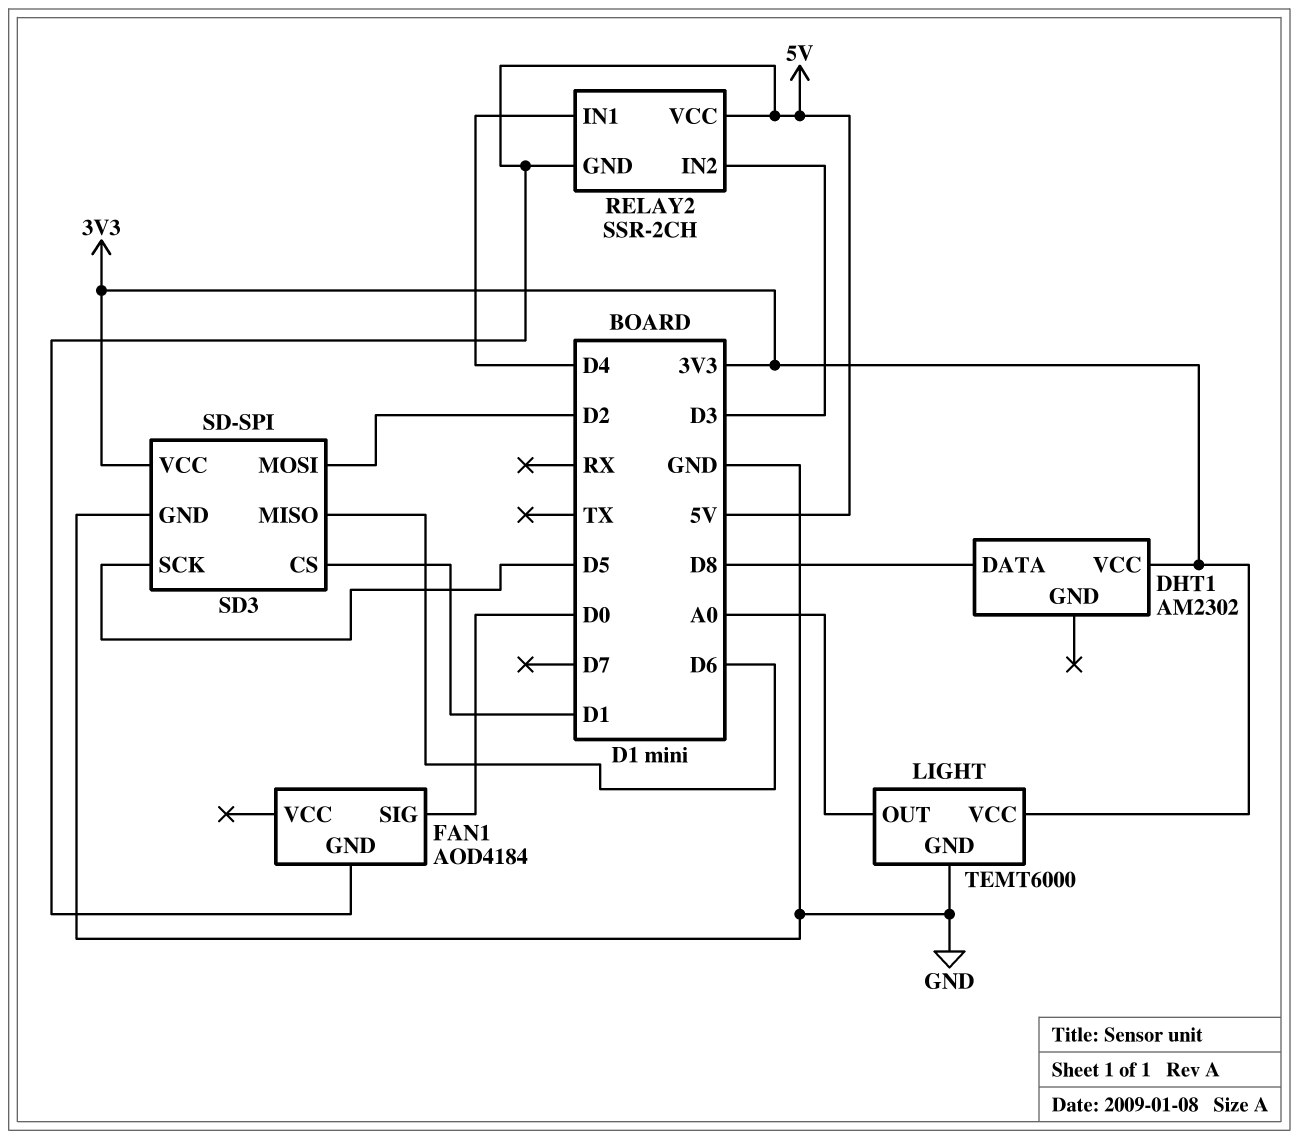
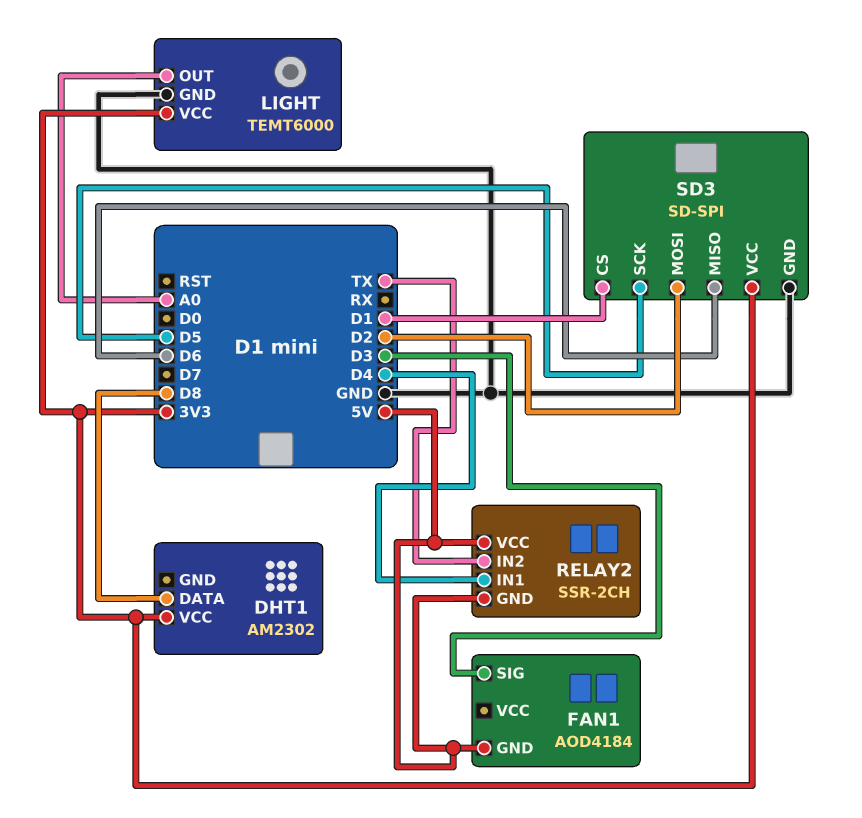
FAN1 pin SIG: D0 -> D3
RELAY2 pin IN2: D3 -> TX

